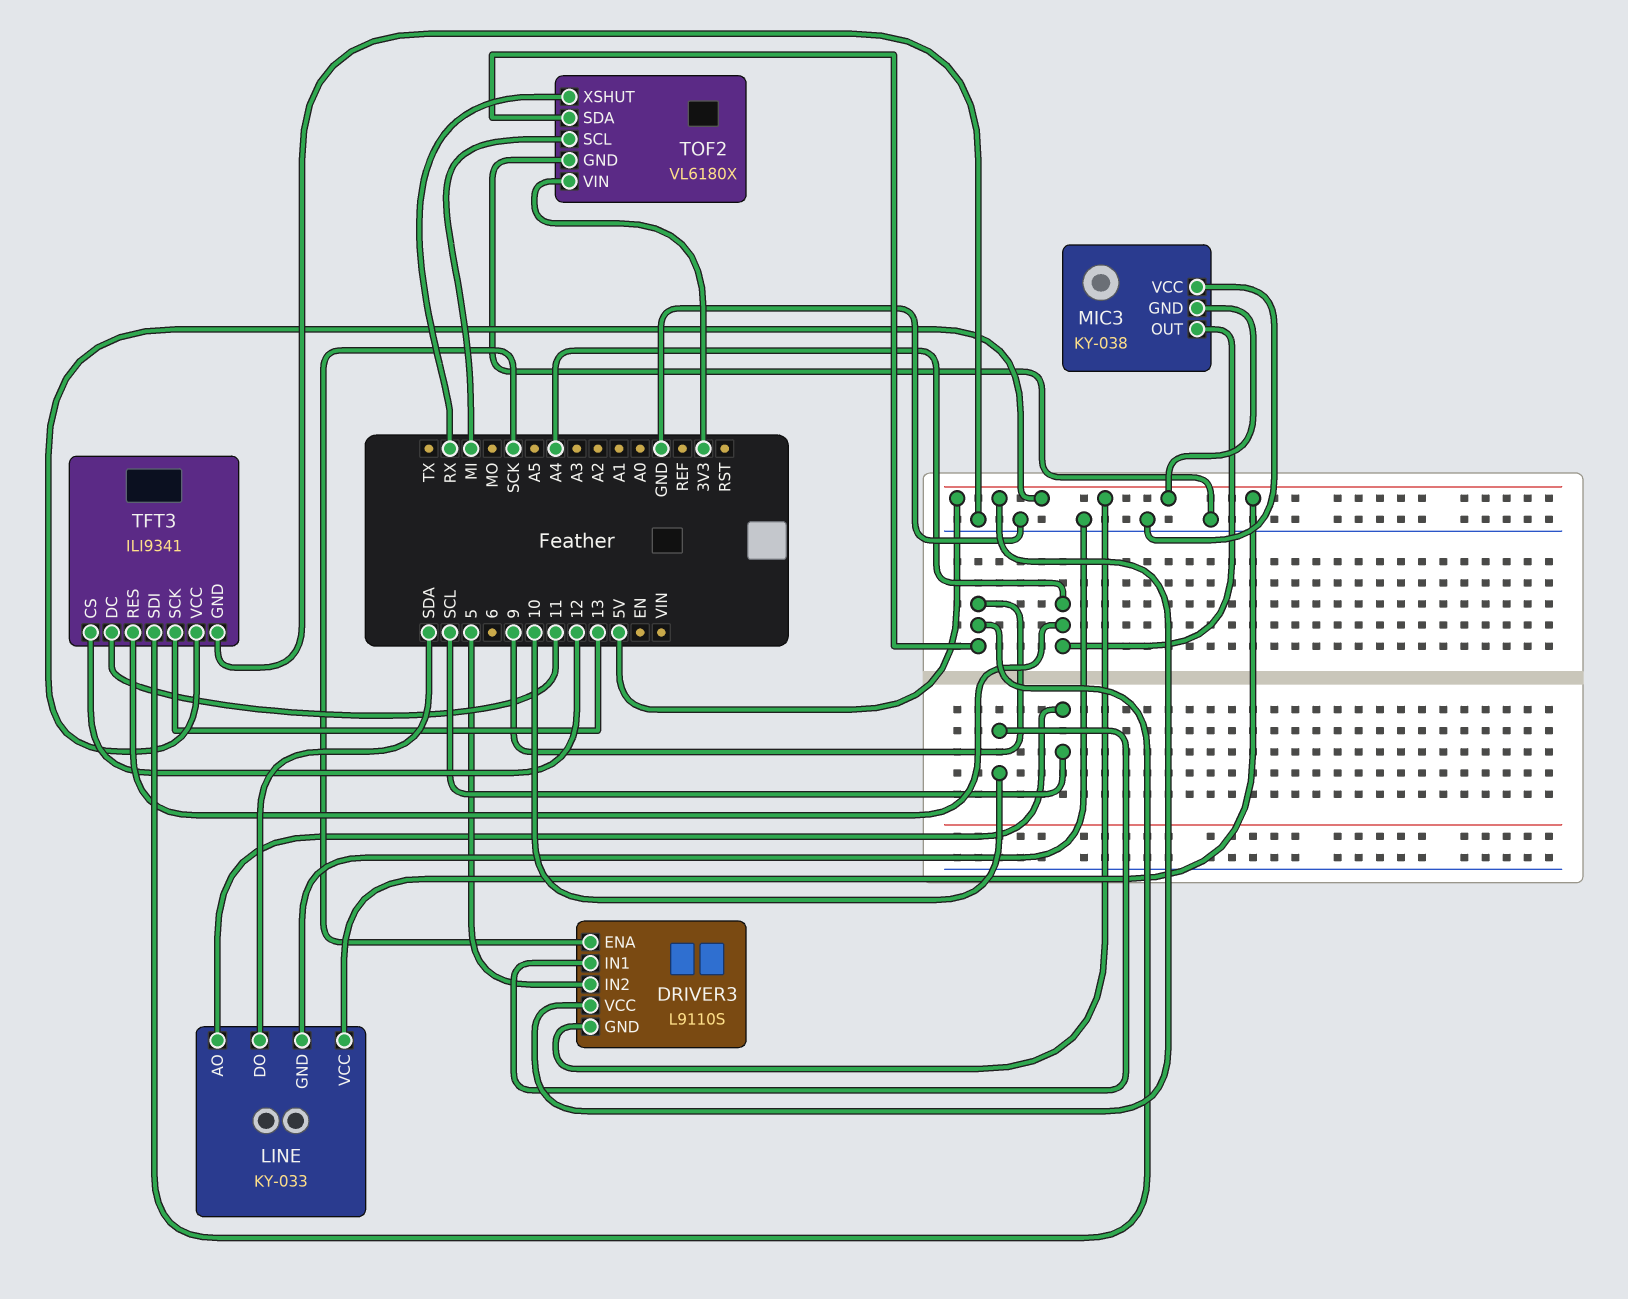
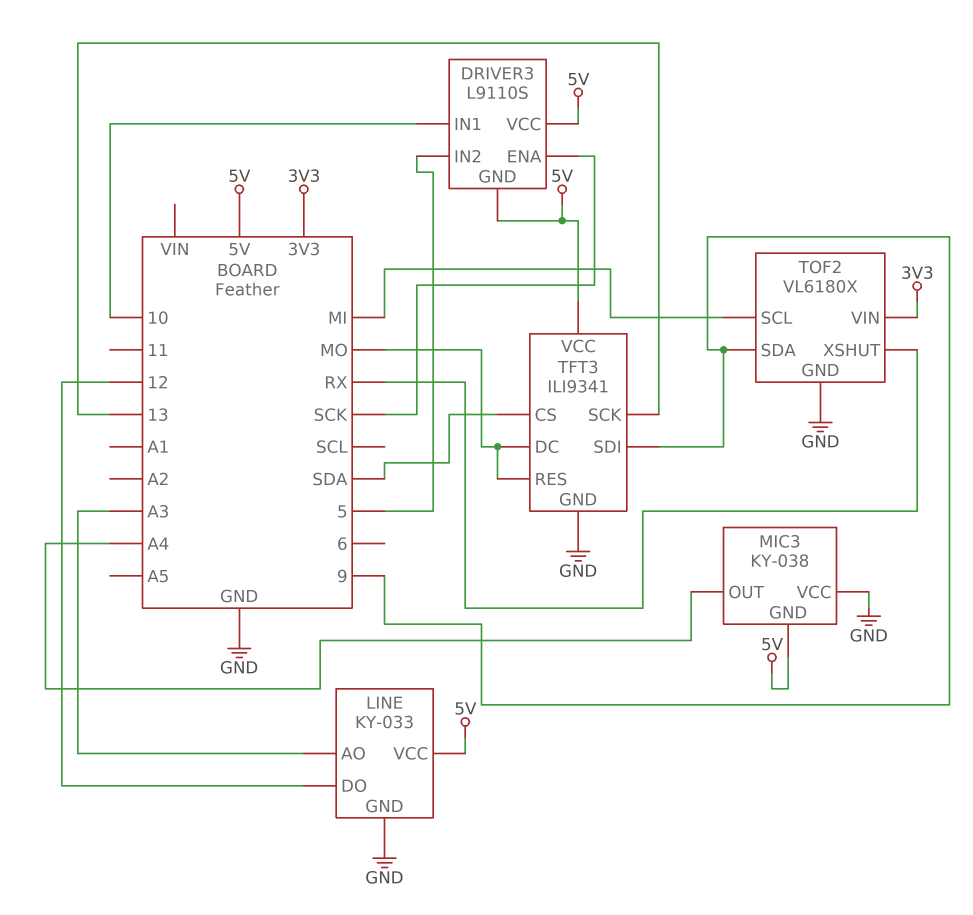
LINE pin AO: SCL -> A3
LINE pin DO: SDA -> 12
TFT3 pin CS: 12 -> SDA
TFT3 pin DC: 11 -> MO
TFT3 pin RES: A4 -> MO

